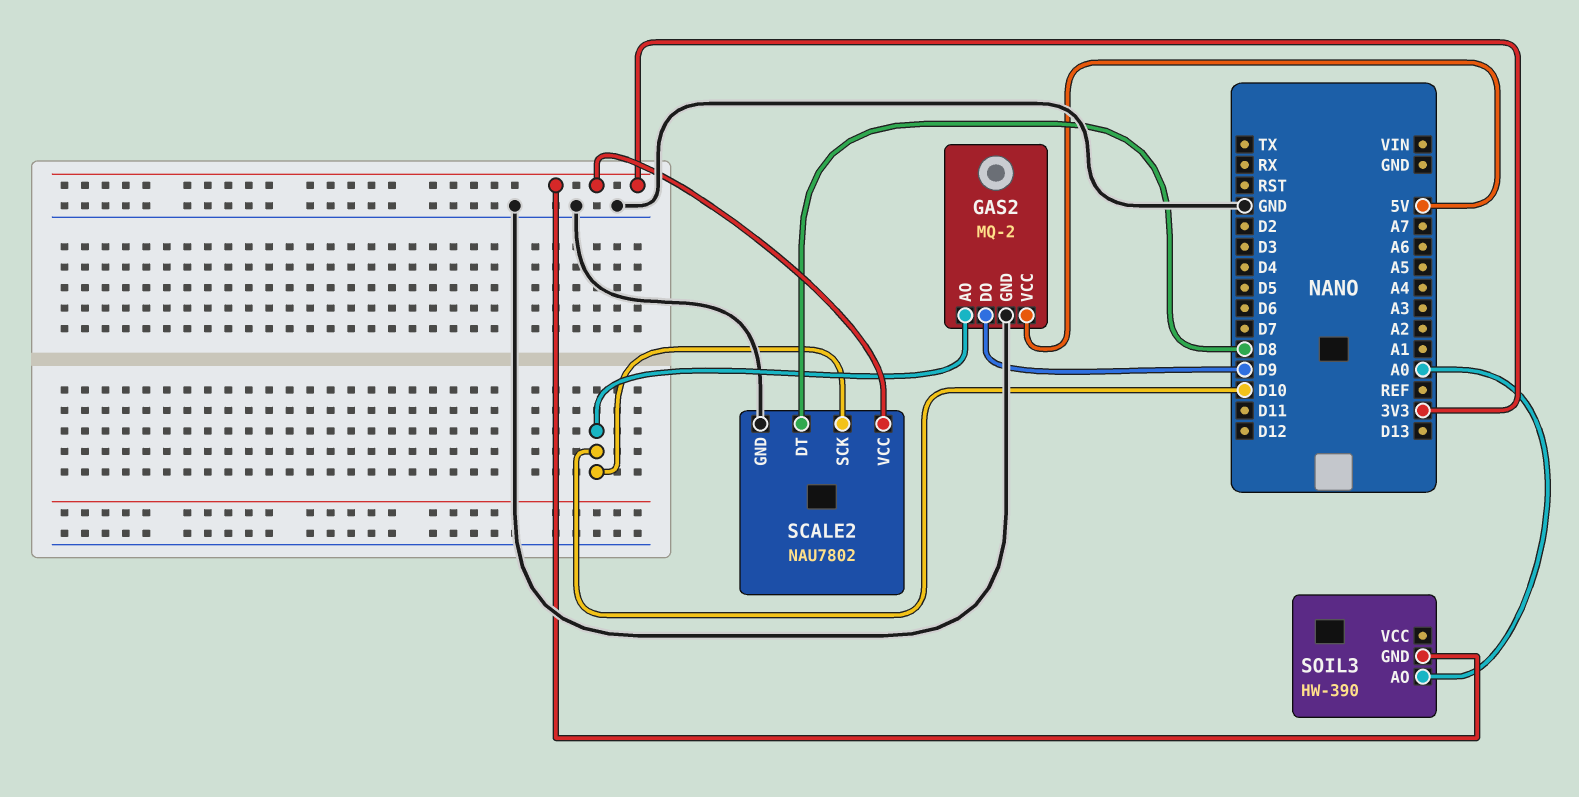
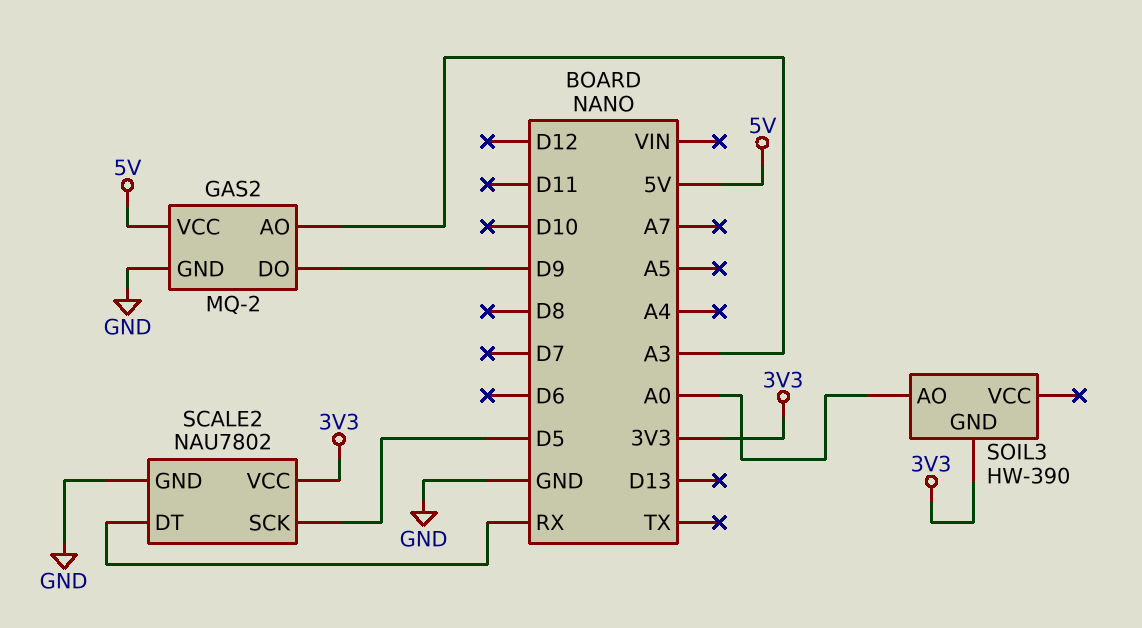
GAS2 pin AO: D10 -> A3
SCALE2 pin DT: D8 -> RX
SCALE2 pin SCK: D10 -> D5

